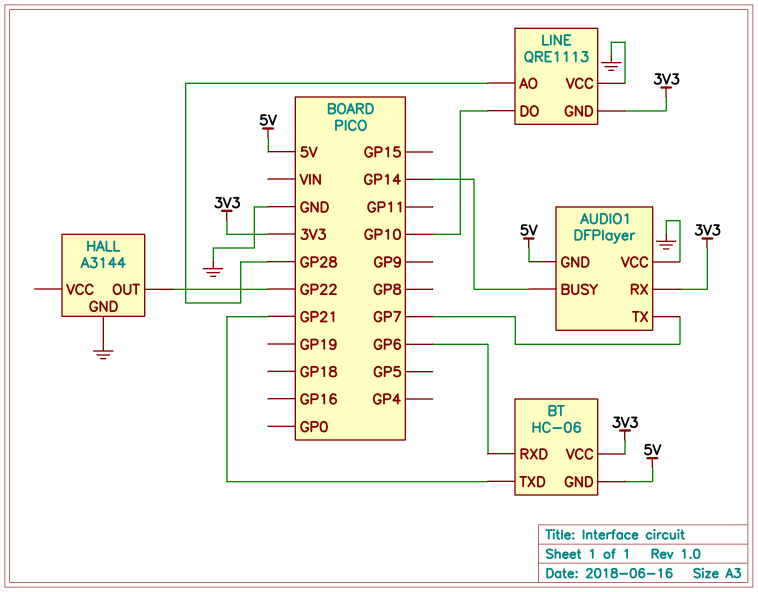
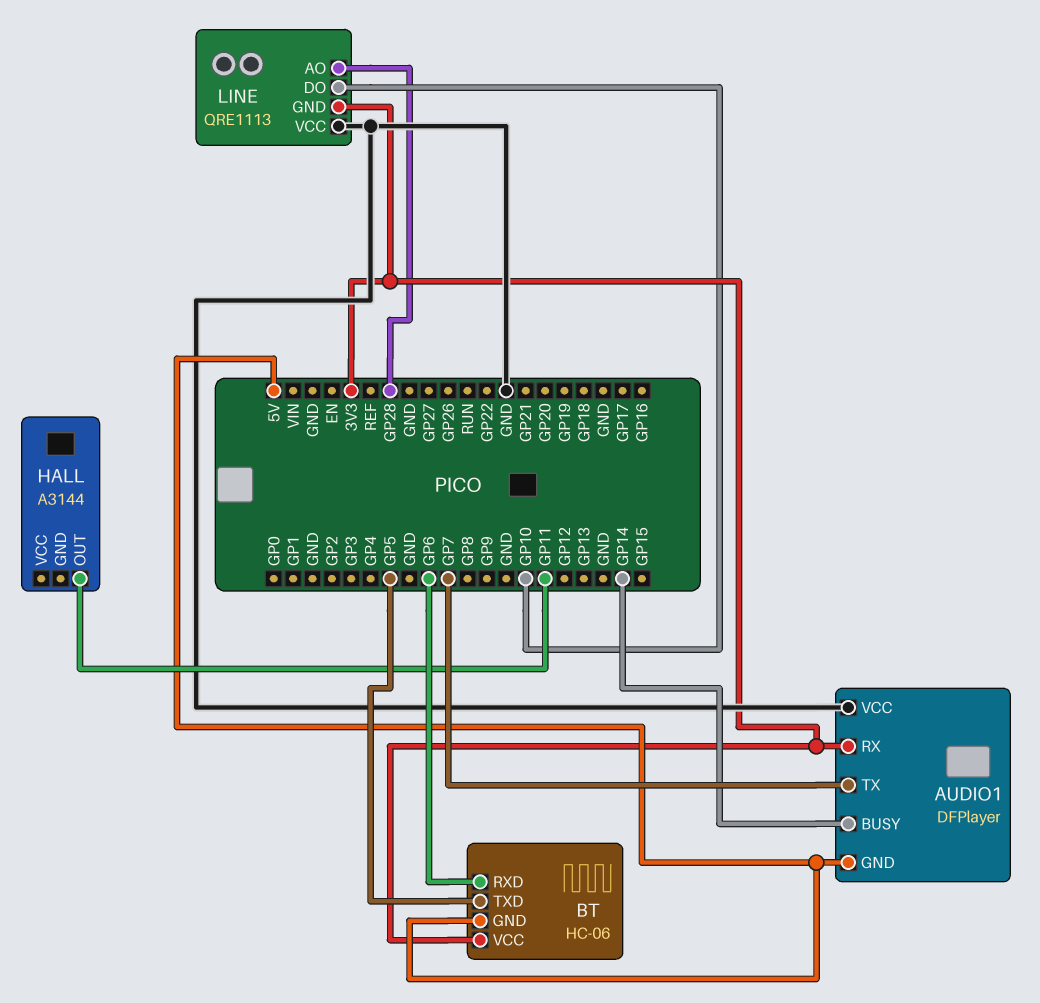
BT pin TXD: GP21 -> GP5
HALL pin GND: GND -> none
HALL pin OUT: GP22 -> GP11

